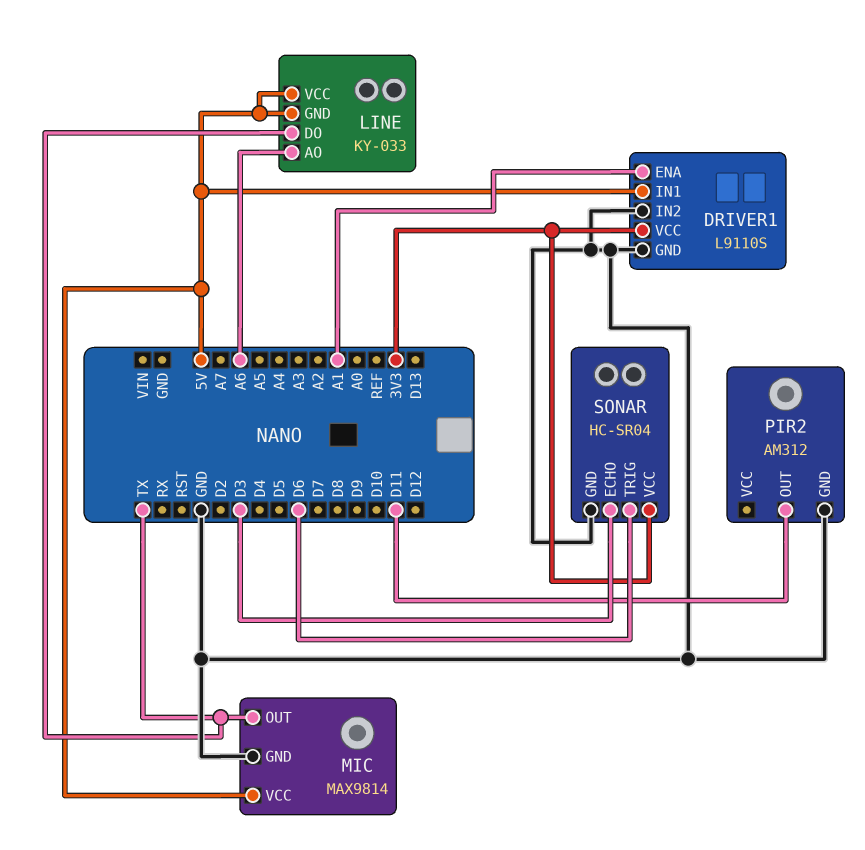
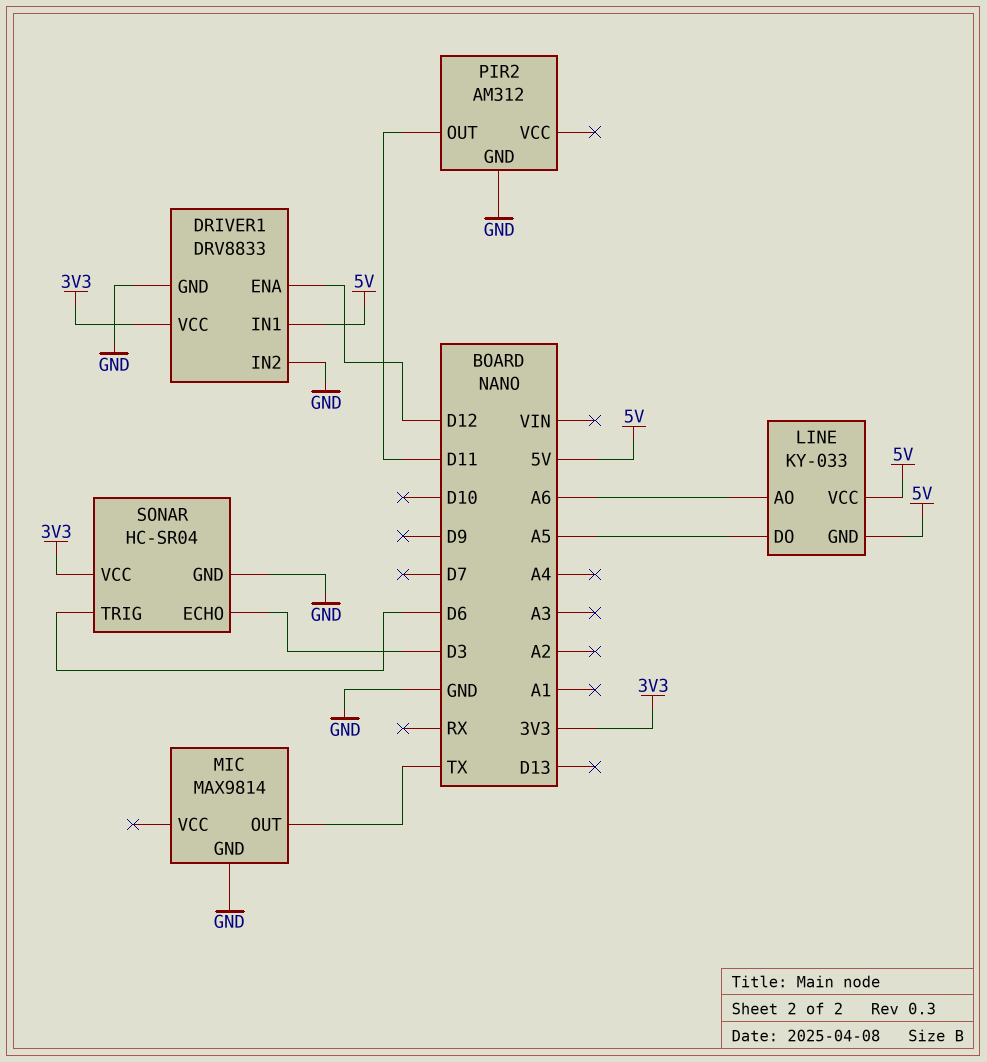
DRIVER1: L9110S -> DRV8833
DRIVER1 pin ENA: A1 -> D12
LINE pin DO: TX -> A5
MIC pin VCC: 5V -> none

